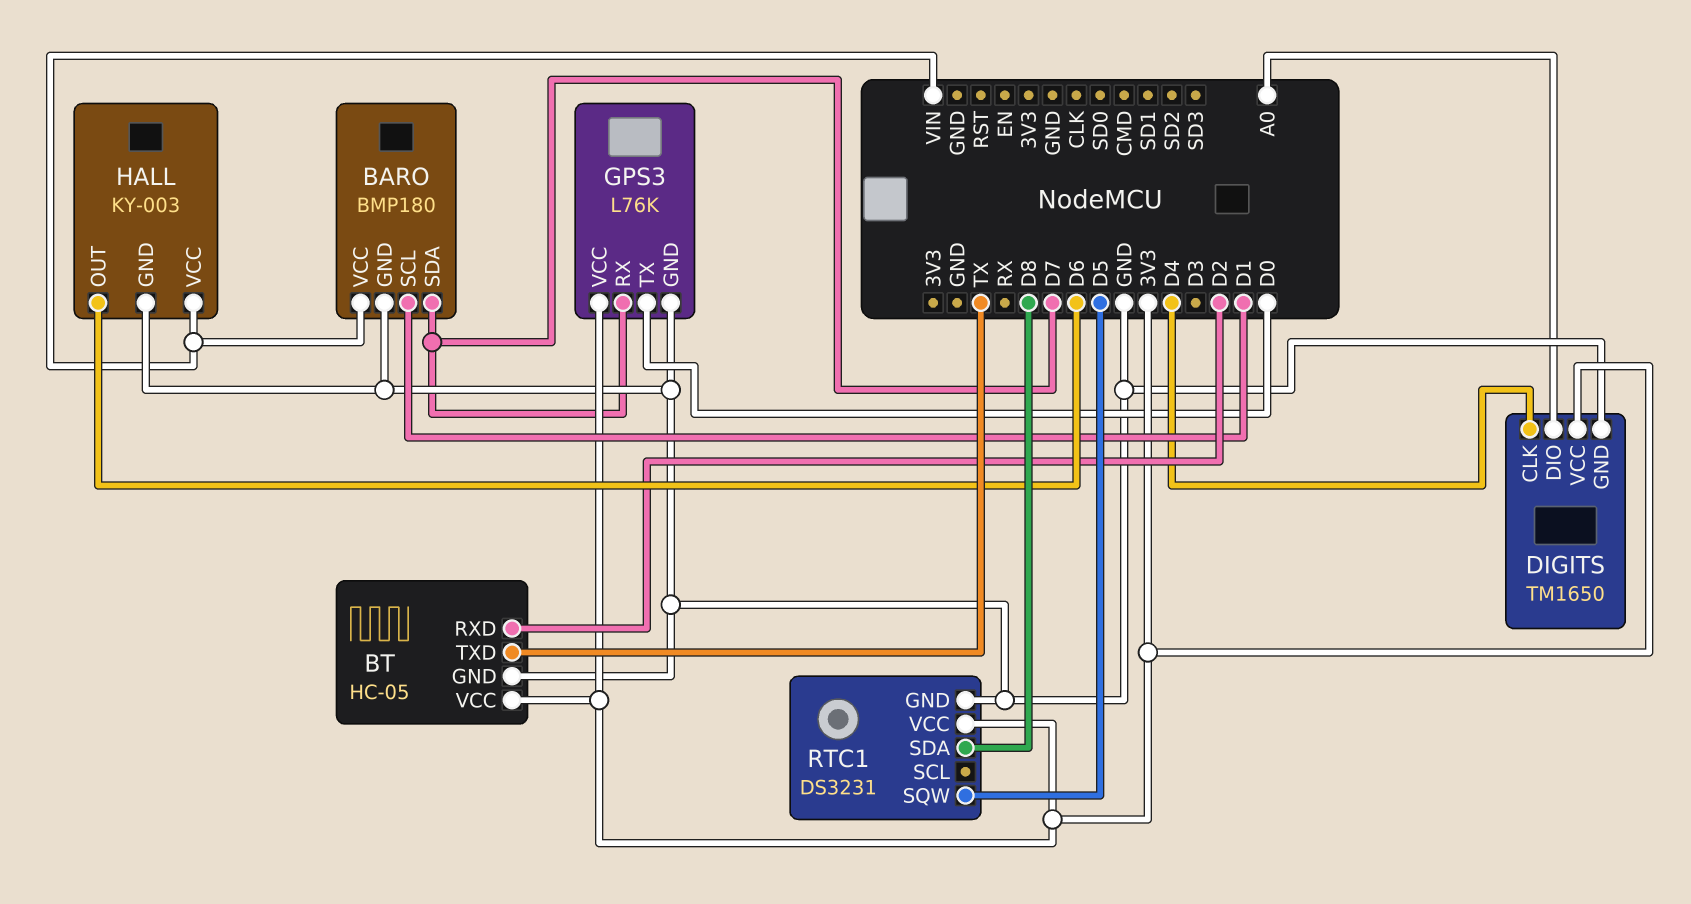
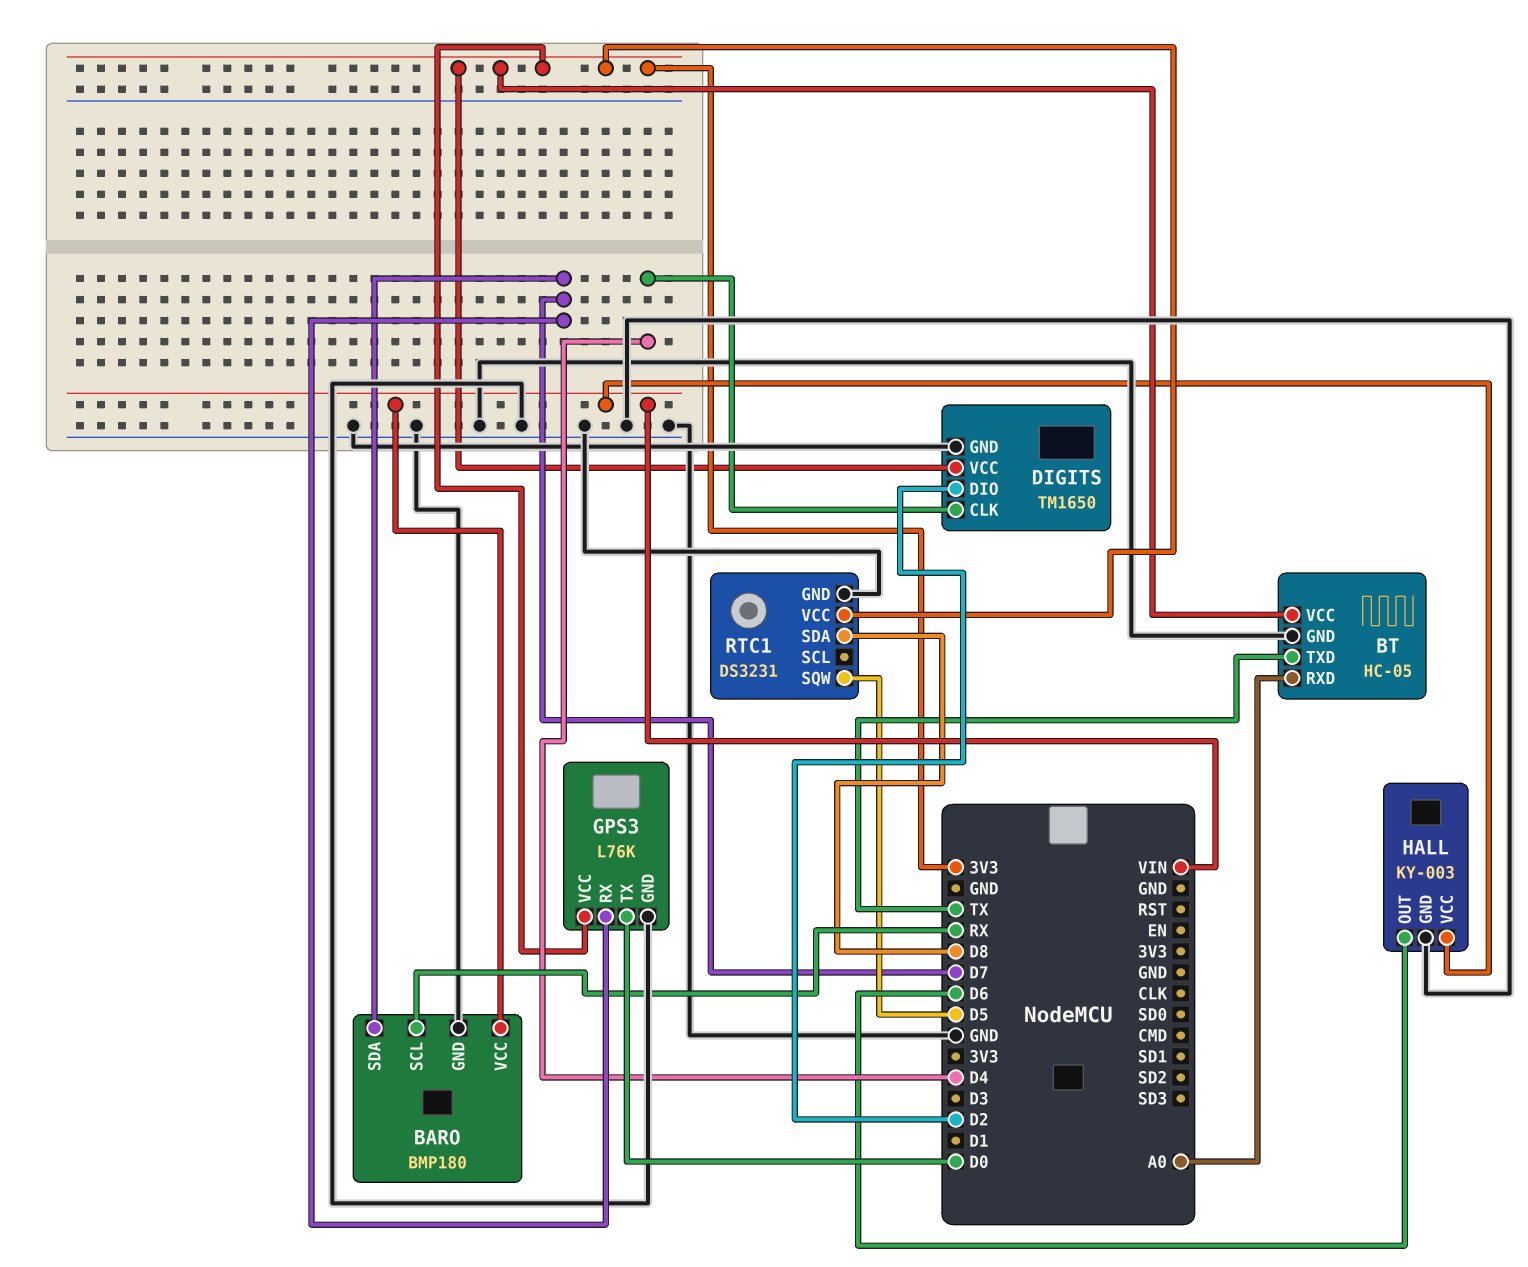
BARO pin SCL: D1 -> RX
BT pin RXD: D2 -> A0
DIGITS pin DIO: A0 -> D2

